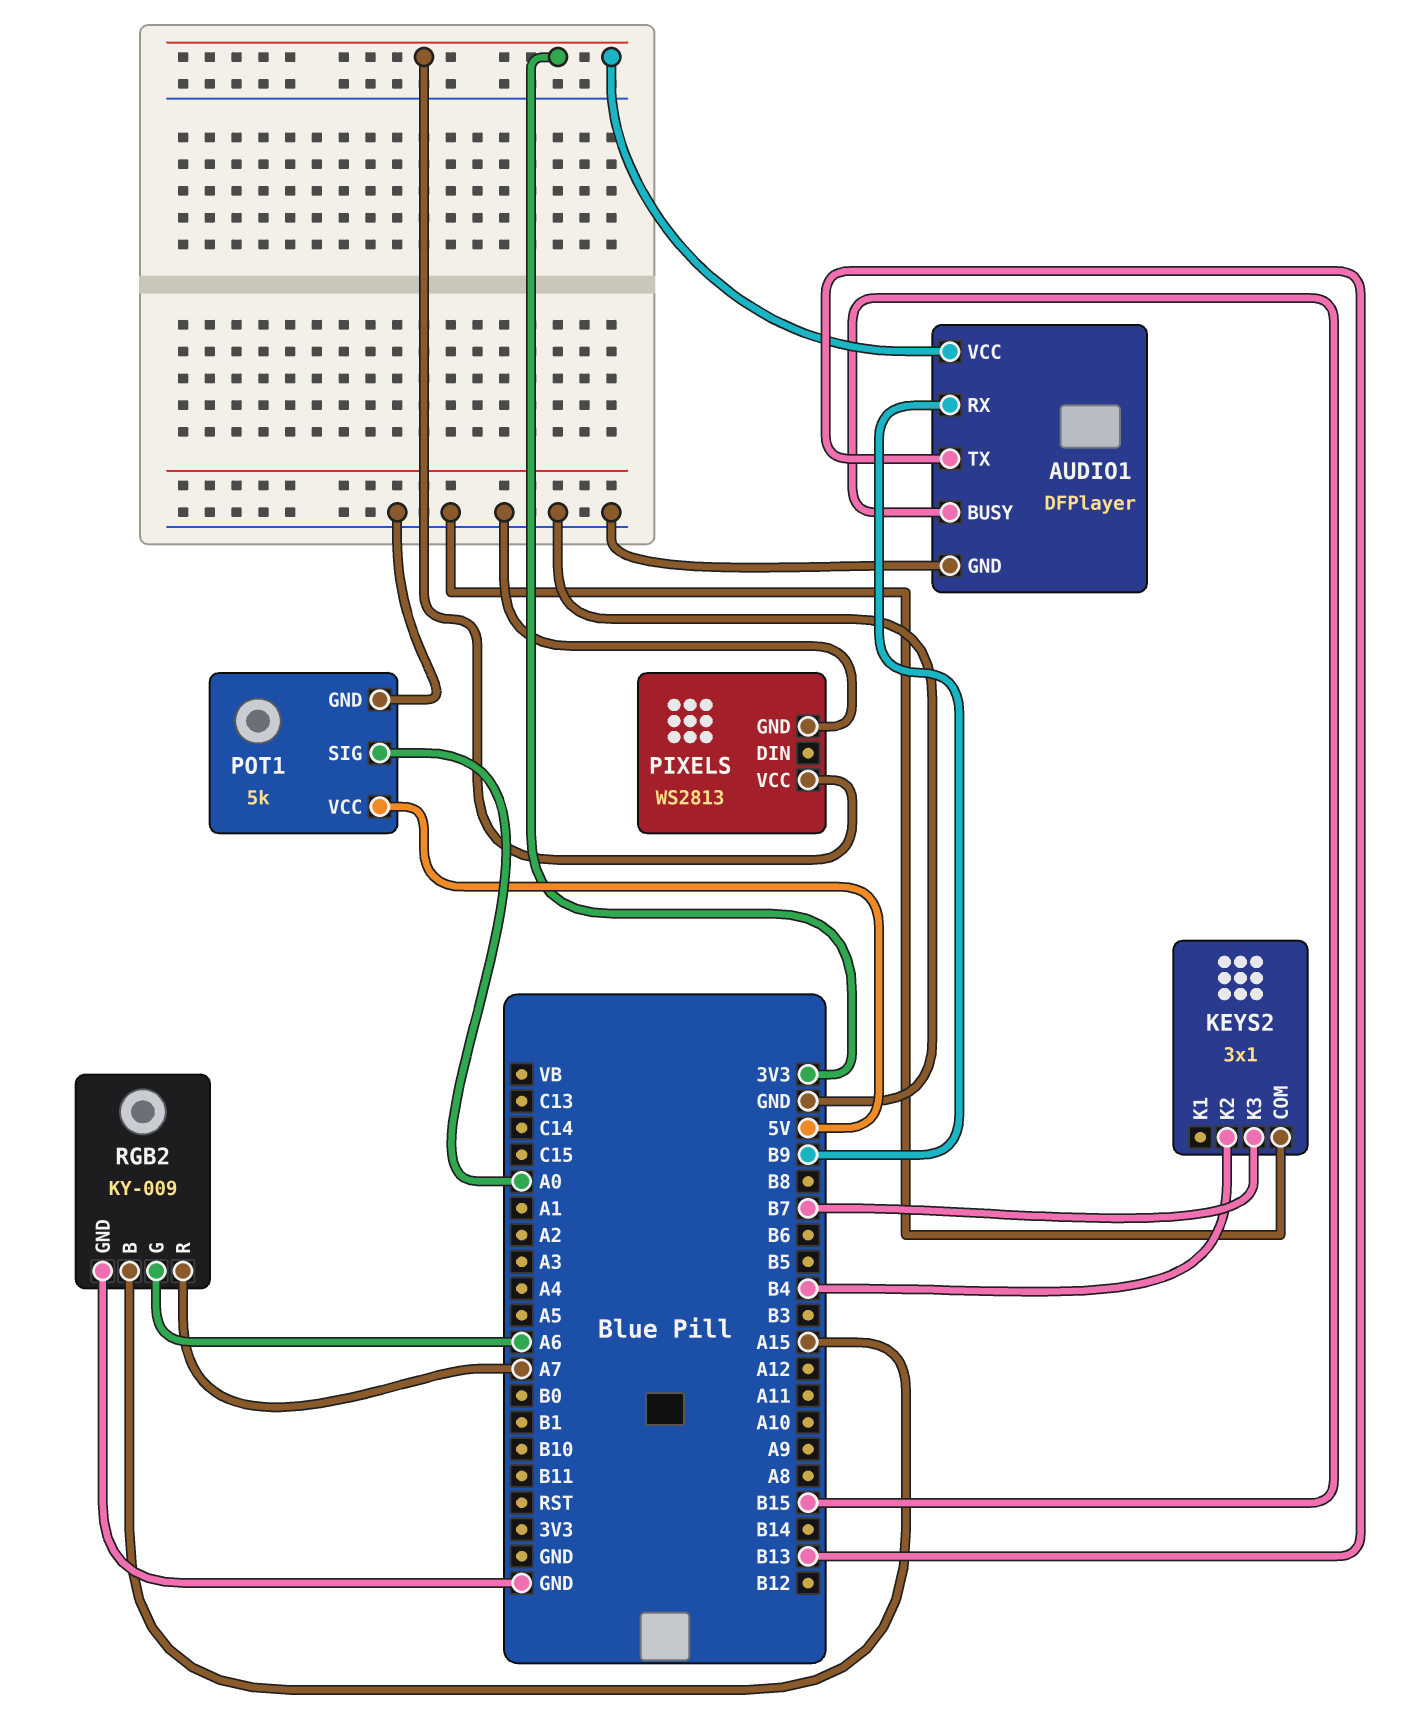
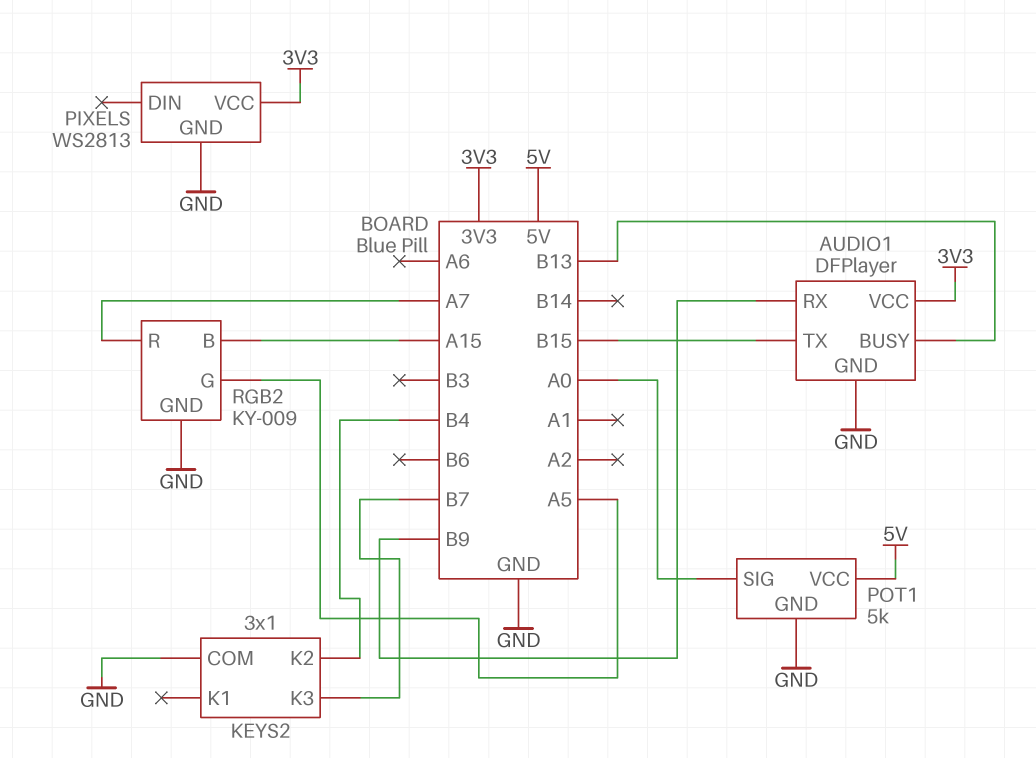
AUDIO1 pin BUSY: B15 -> B13
AUDIO1 pin TX: B13 -> B15
RGB2 pin G: A6 -> A5

